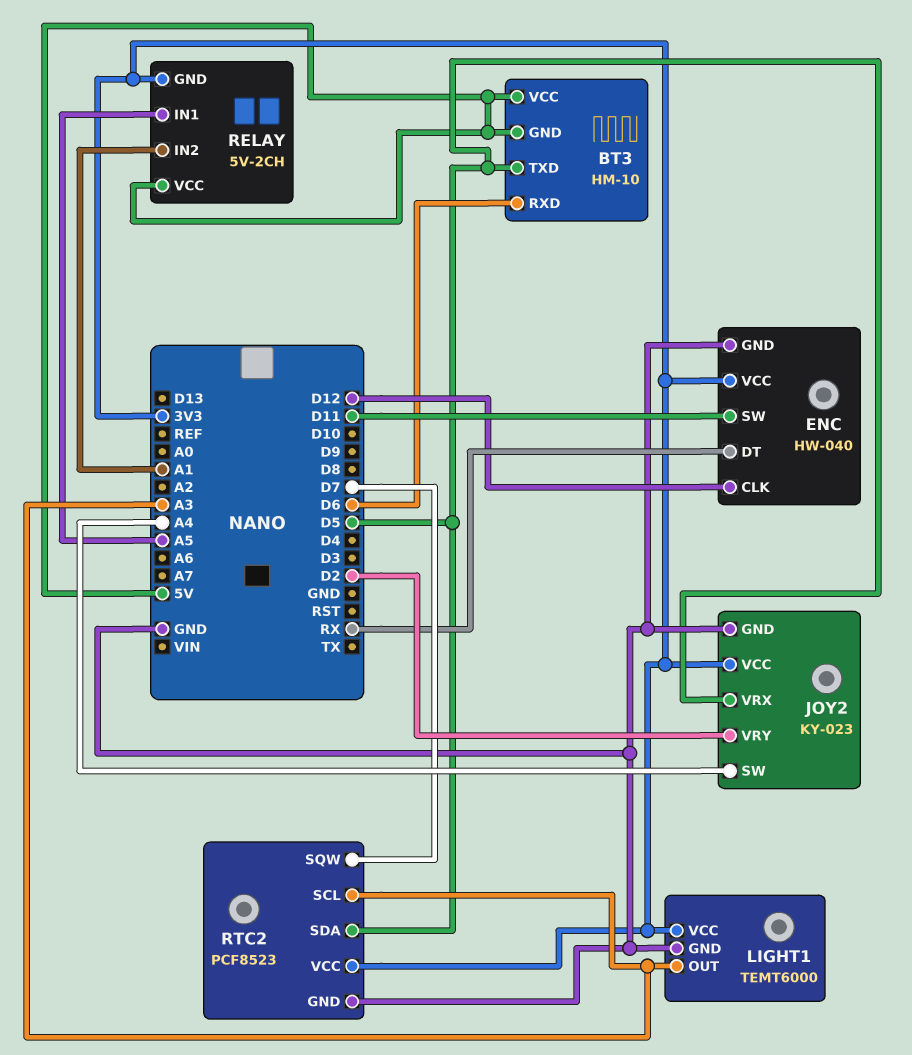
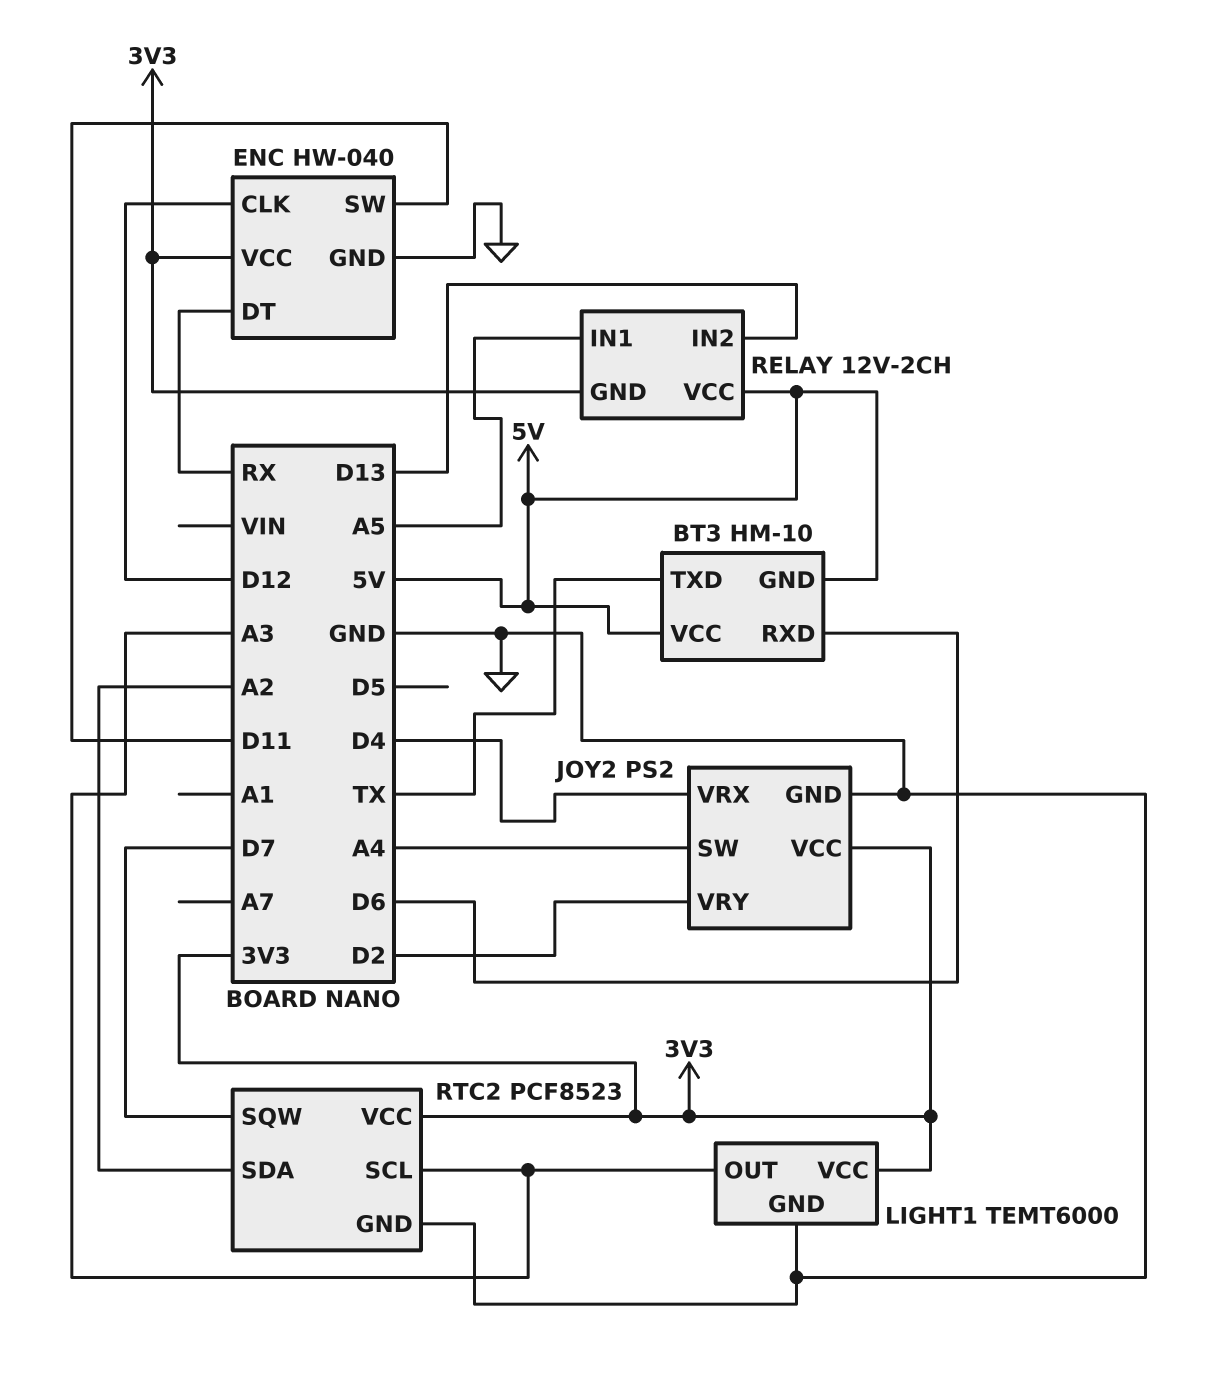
BT3 pin TXD: D5 -> TX
JOY2: KY-023 -> PS2
JOY2 pin VRX: D5 -> D4
RELAY: 5V-2CH -> 12V-2CH
RELAY pin IN2: A1 -> D13
RTC2 pin SDA: D5 -> A2

